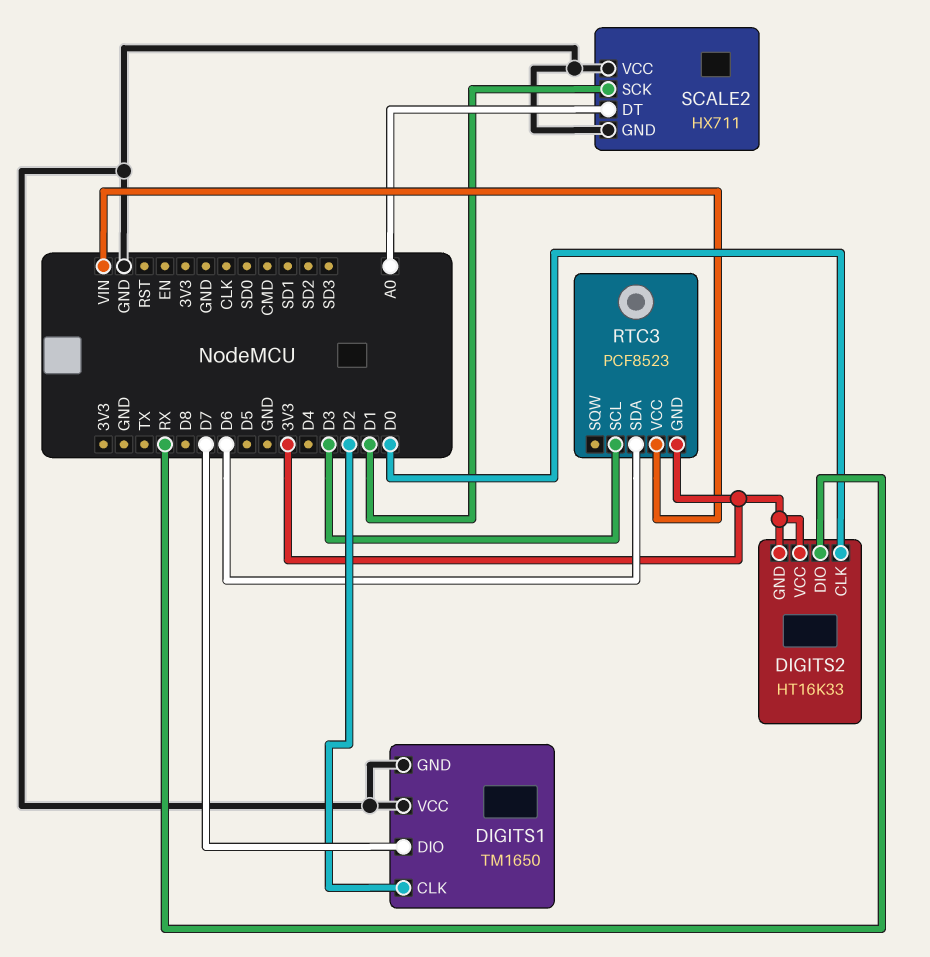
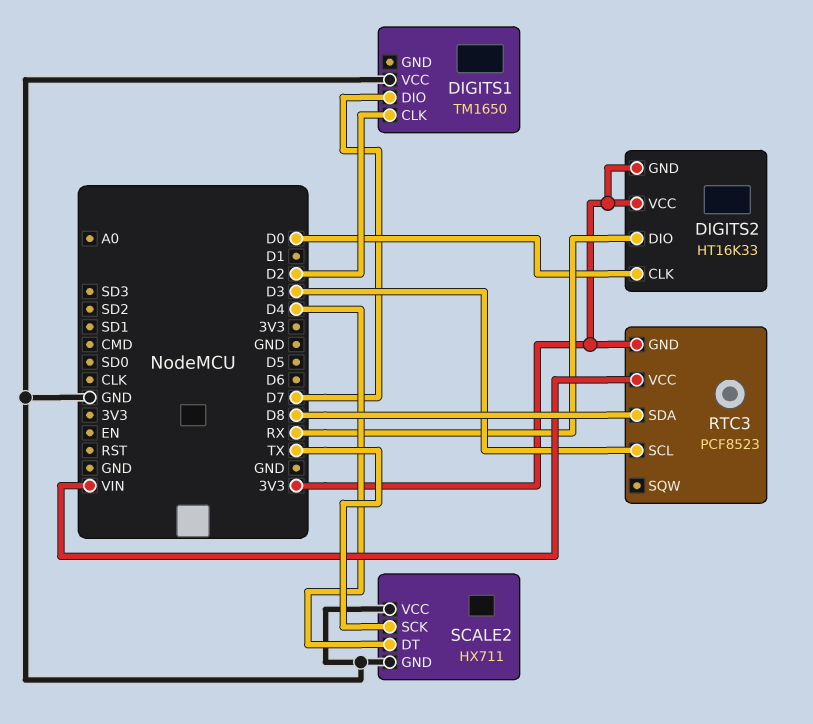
DIGITS1 pin GND: GND -> none
RTC3 pin SDA: D6 -> D8
SCALE2 pin DT: A0 -> D4
SCALE2 pin SCK: D1 -> TX

